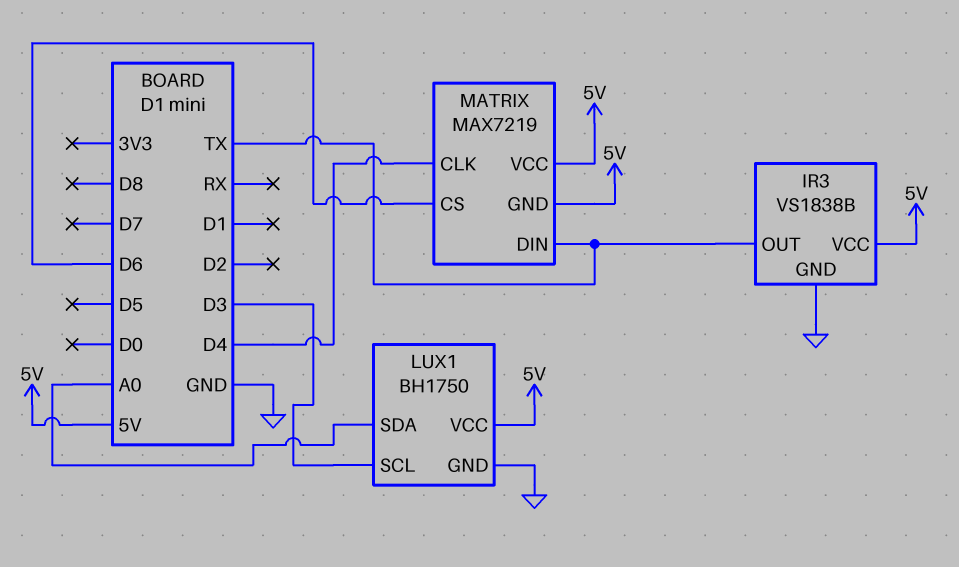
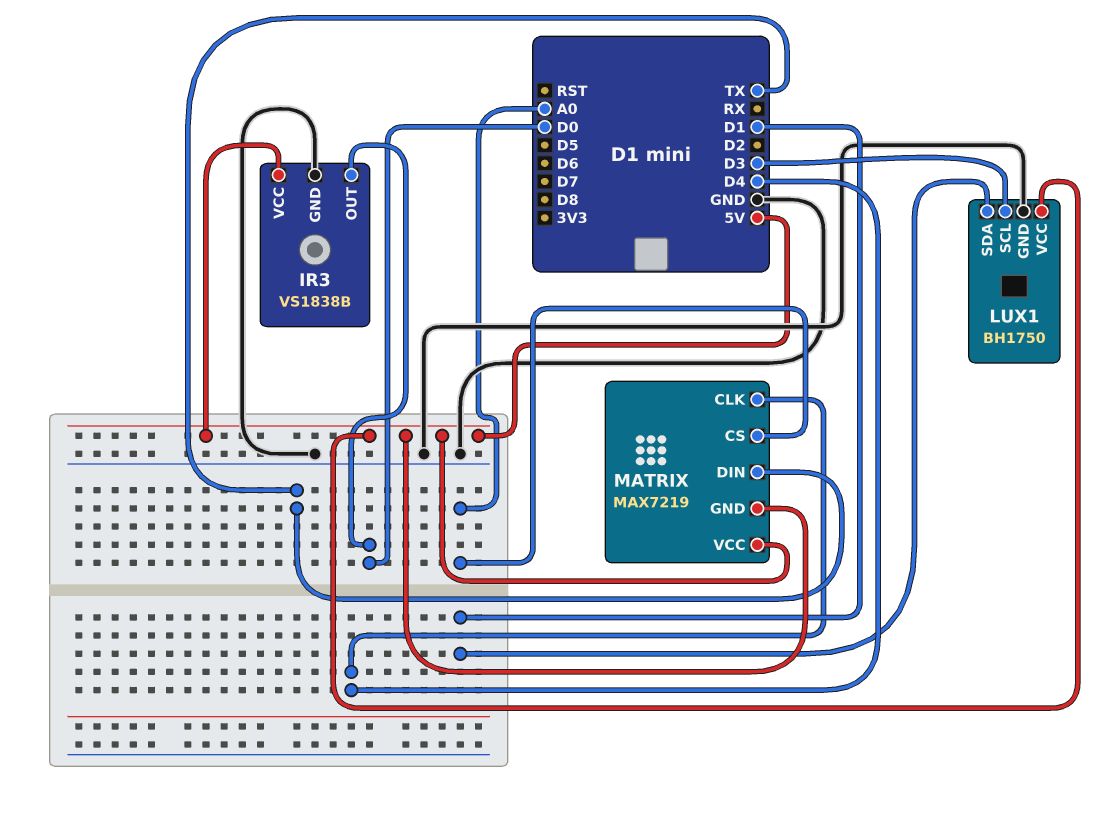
IR3 pin OUT: TX -> D0
LUX1 pin SDA: A0 -> D1
MATRIX pin CS: D6 -> A0

